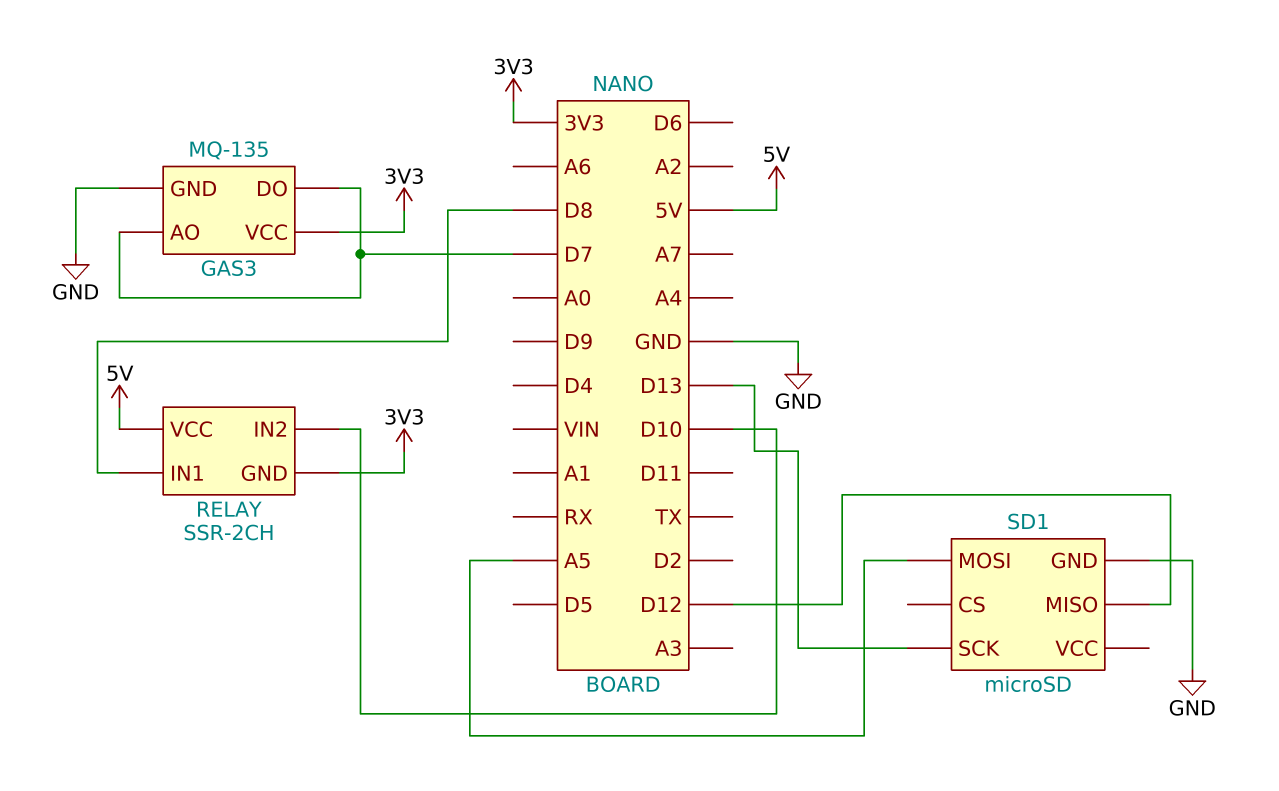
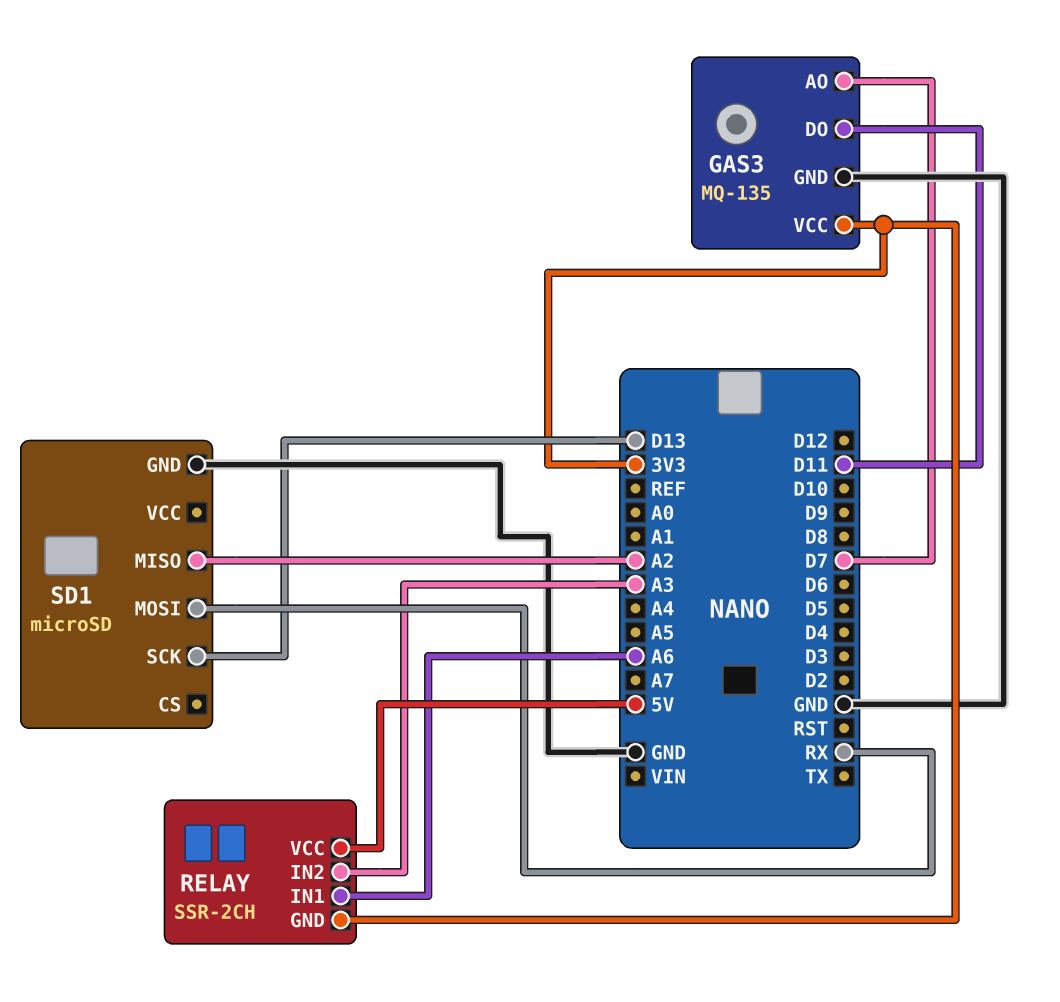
GAS3 pin DO: D7 -> D11
RELAY pin IN1: D8 -> A6
RELAY pin IN2: D10 -> A3
SD1 pin MISO: D12 -> A2
SD1 pin MOSI: A5 -> RX

